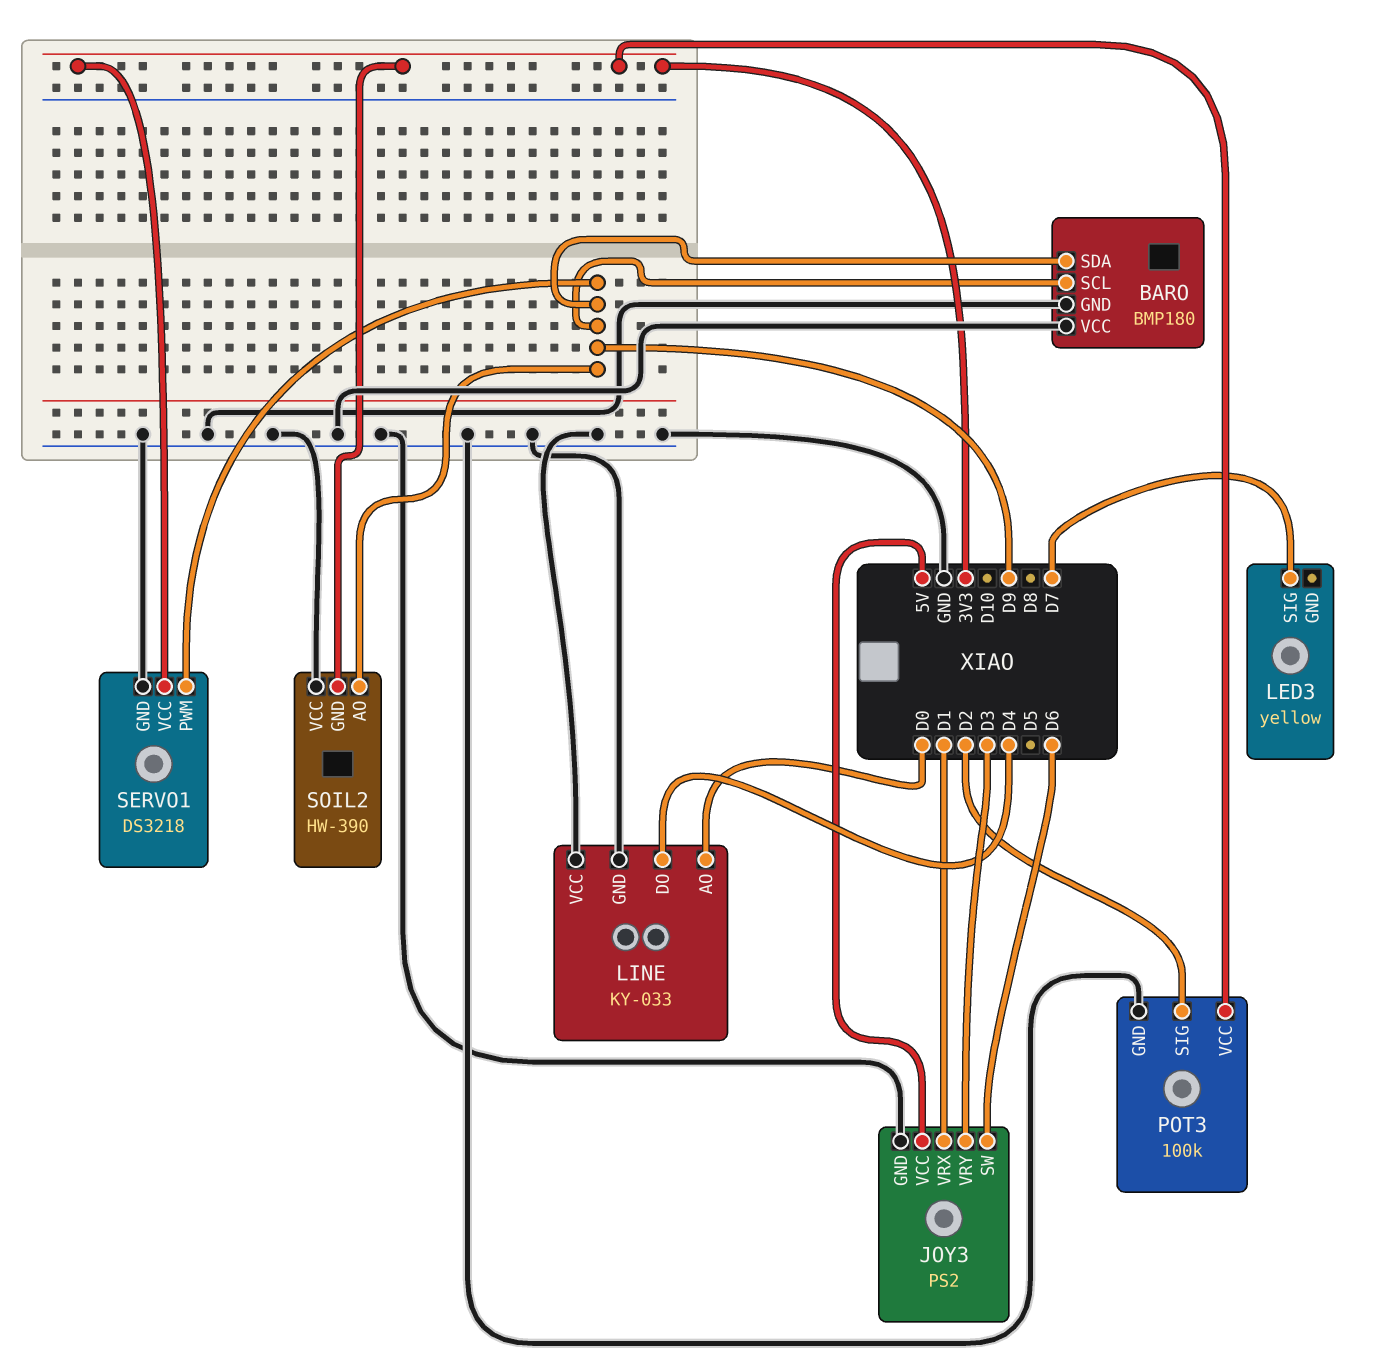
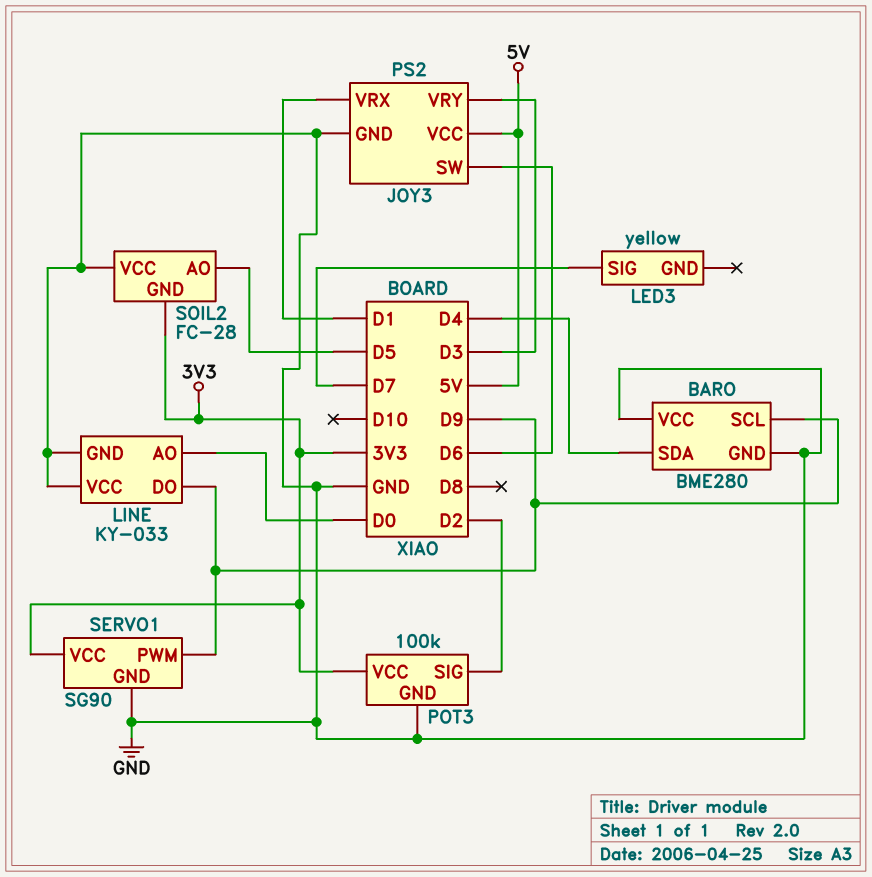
BARO: BMP180 -> BME280
BARO pin SDA: D9 -> D4
LINE pin DO: D4 -> D9
SERVO1: DS3218 -> SG90
SOIL2: HW-390 -> FC-28
SOIL2 pin AO: D9 -> D5

